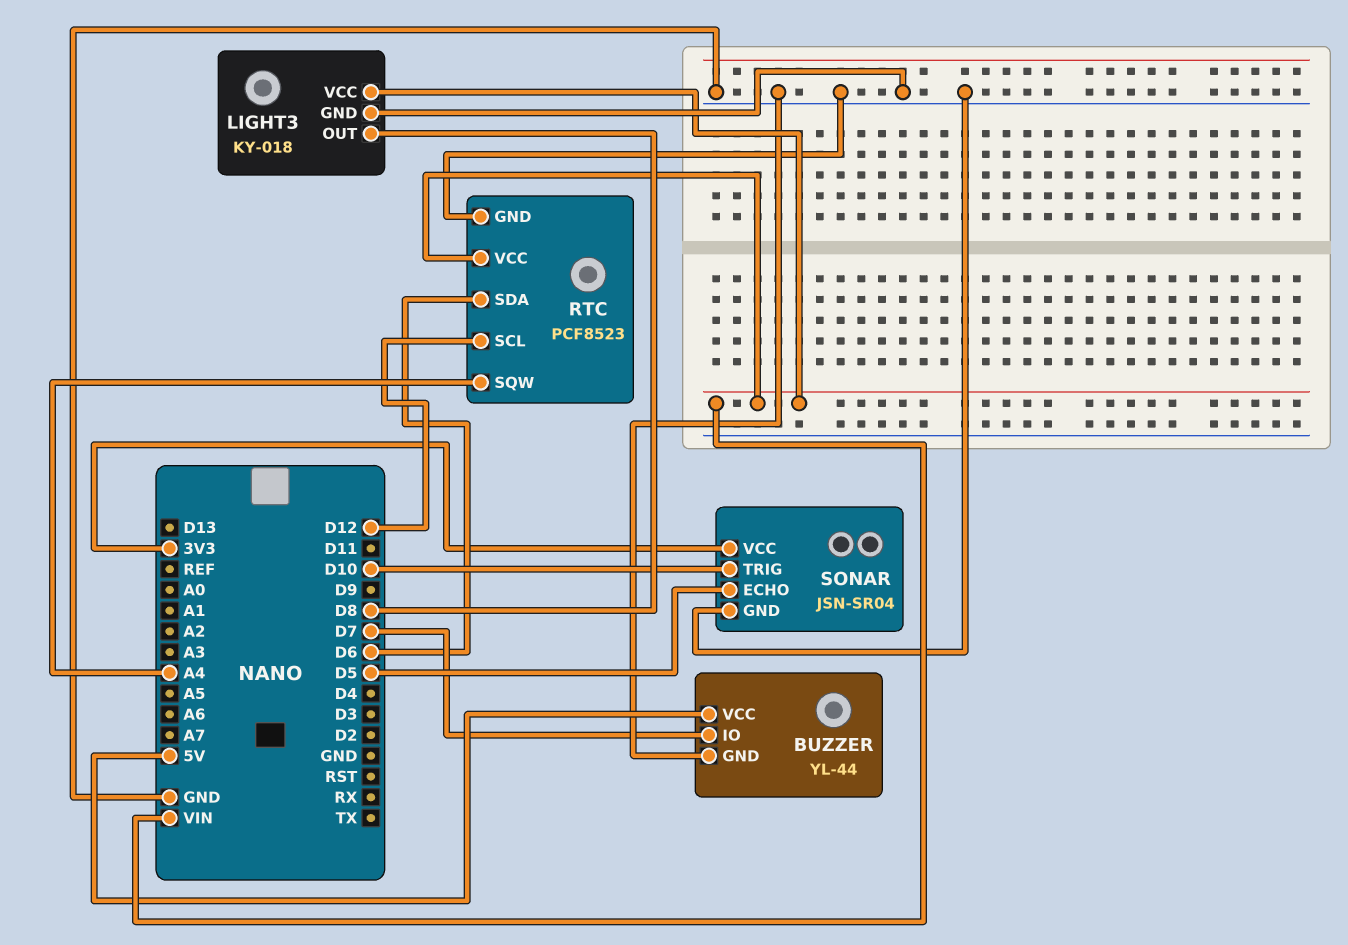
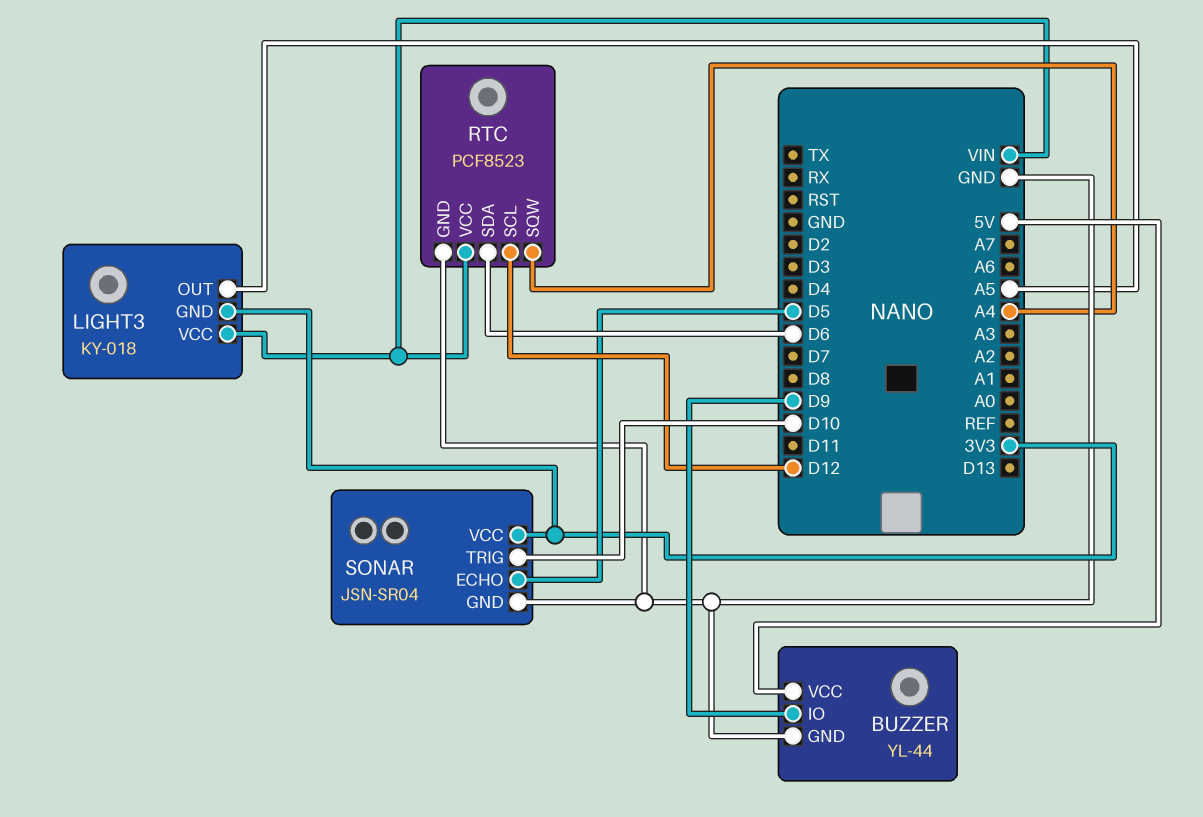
BUZZER pin IO: D7 -> D9
LIGHT3 pin GND: GND -> 3V3
LIGHT3 pin OUT: D8 -> A5

